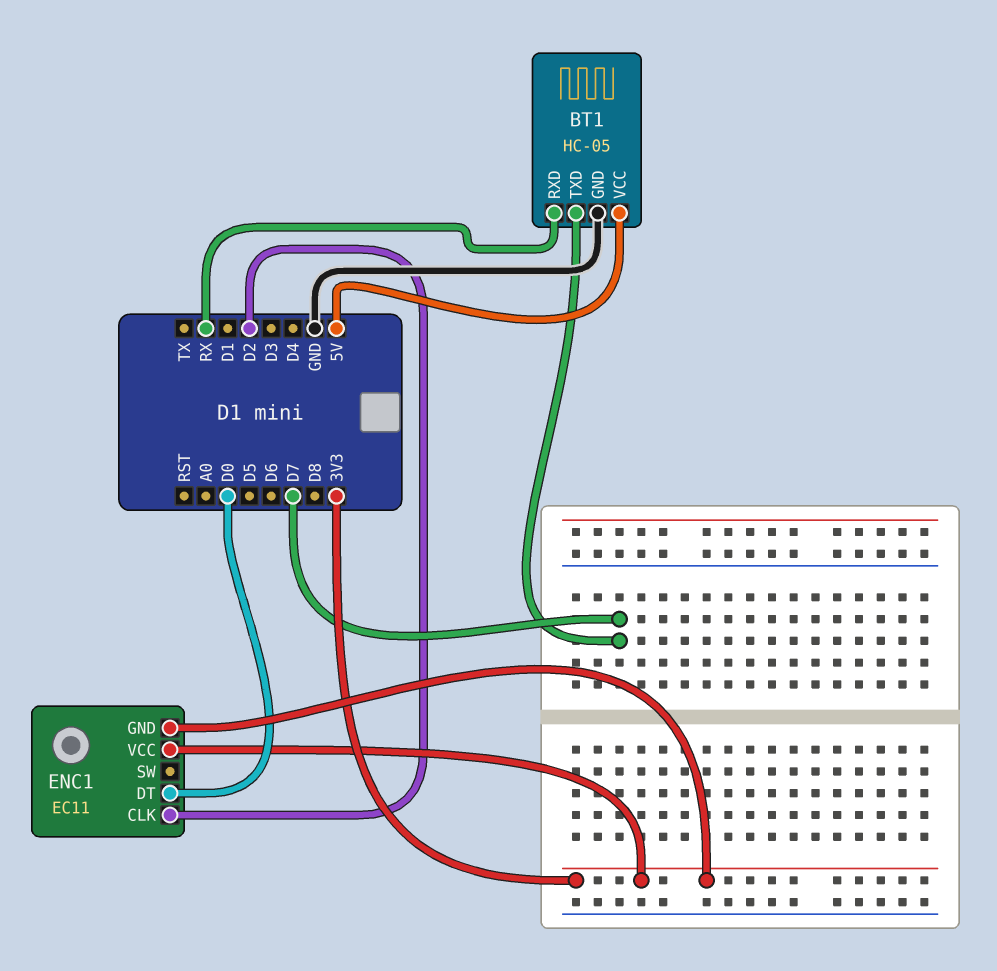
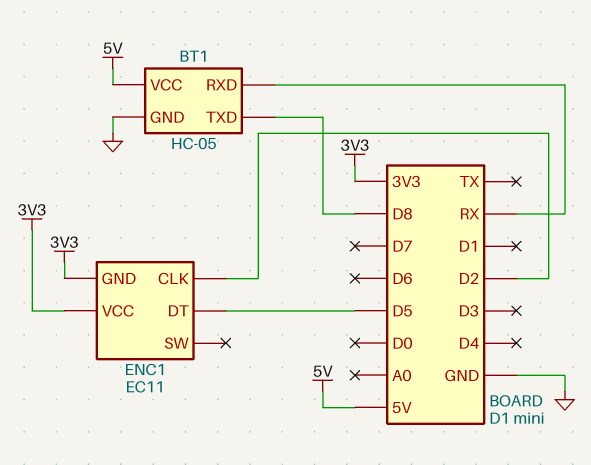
BT1 pin TXD: D7 -> D8
ENC1 pin DT: D0 -> D5

